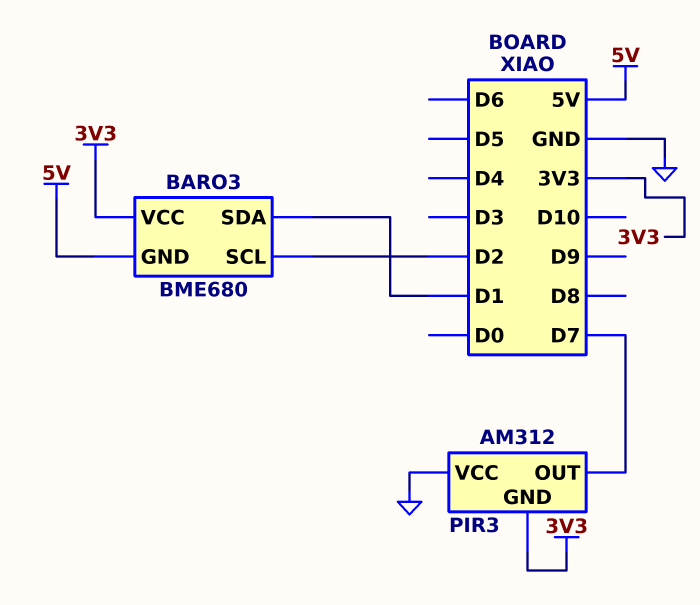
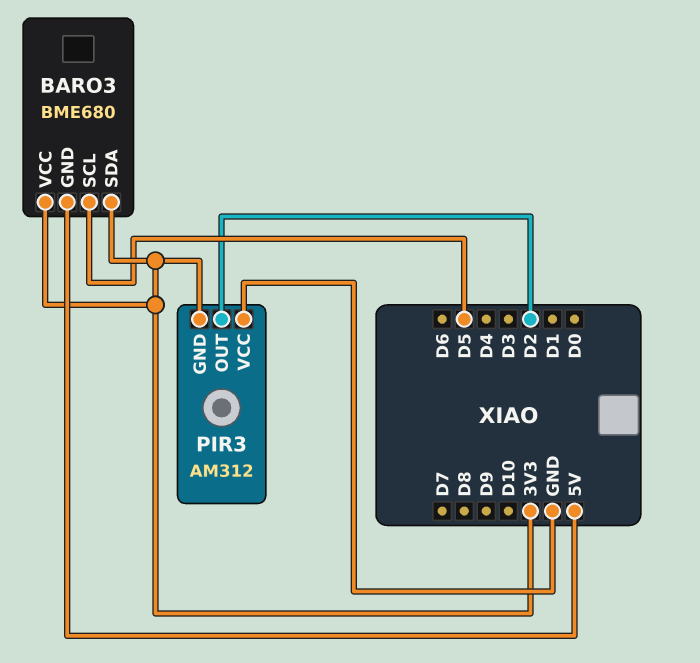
BARO3 pin SCL: D2 -> D5
BARO3 pin SDA: D1 -> 3V3
PIR3 pin OUT: D7 -> D2

